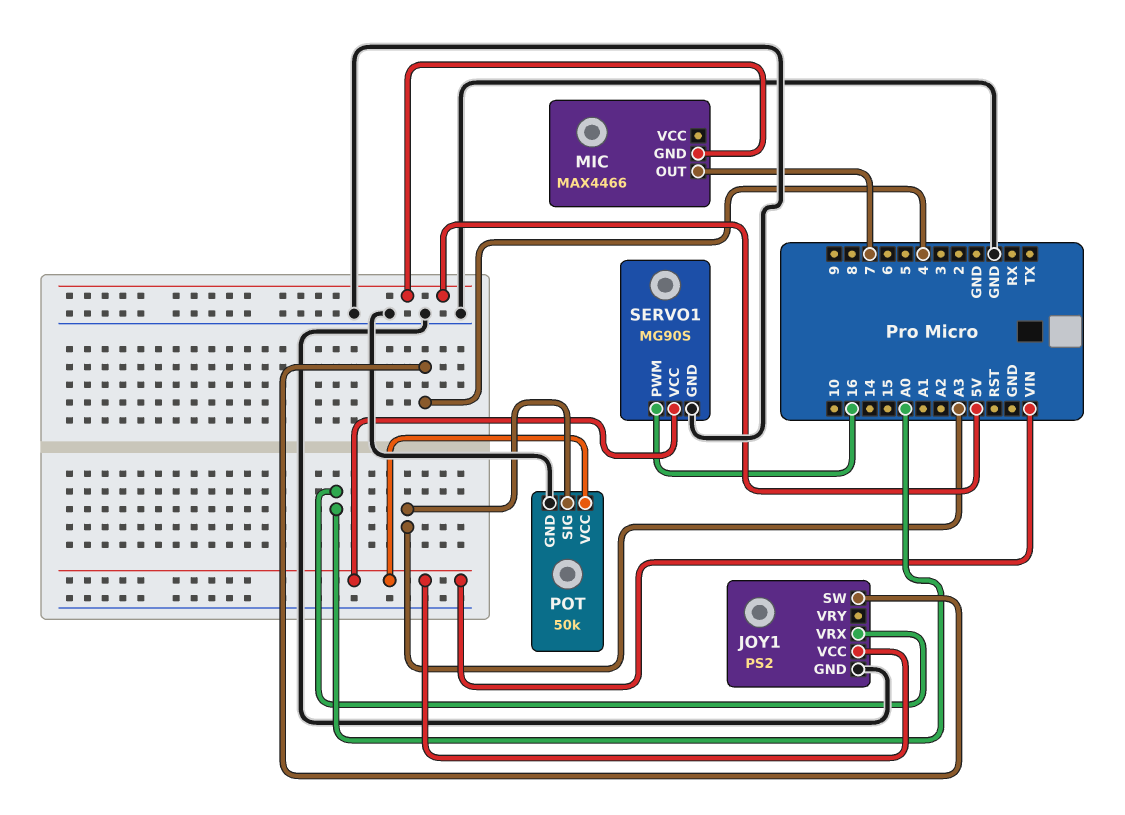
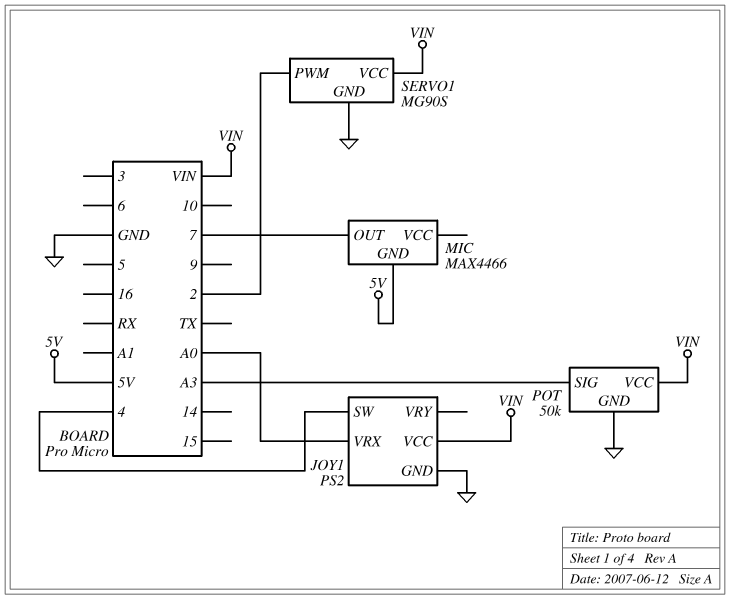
SERVO1 pin PWM: 16 -> 2

